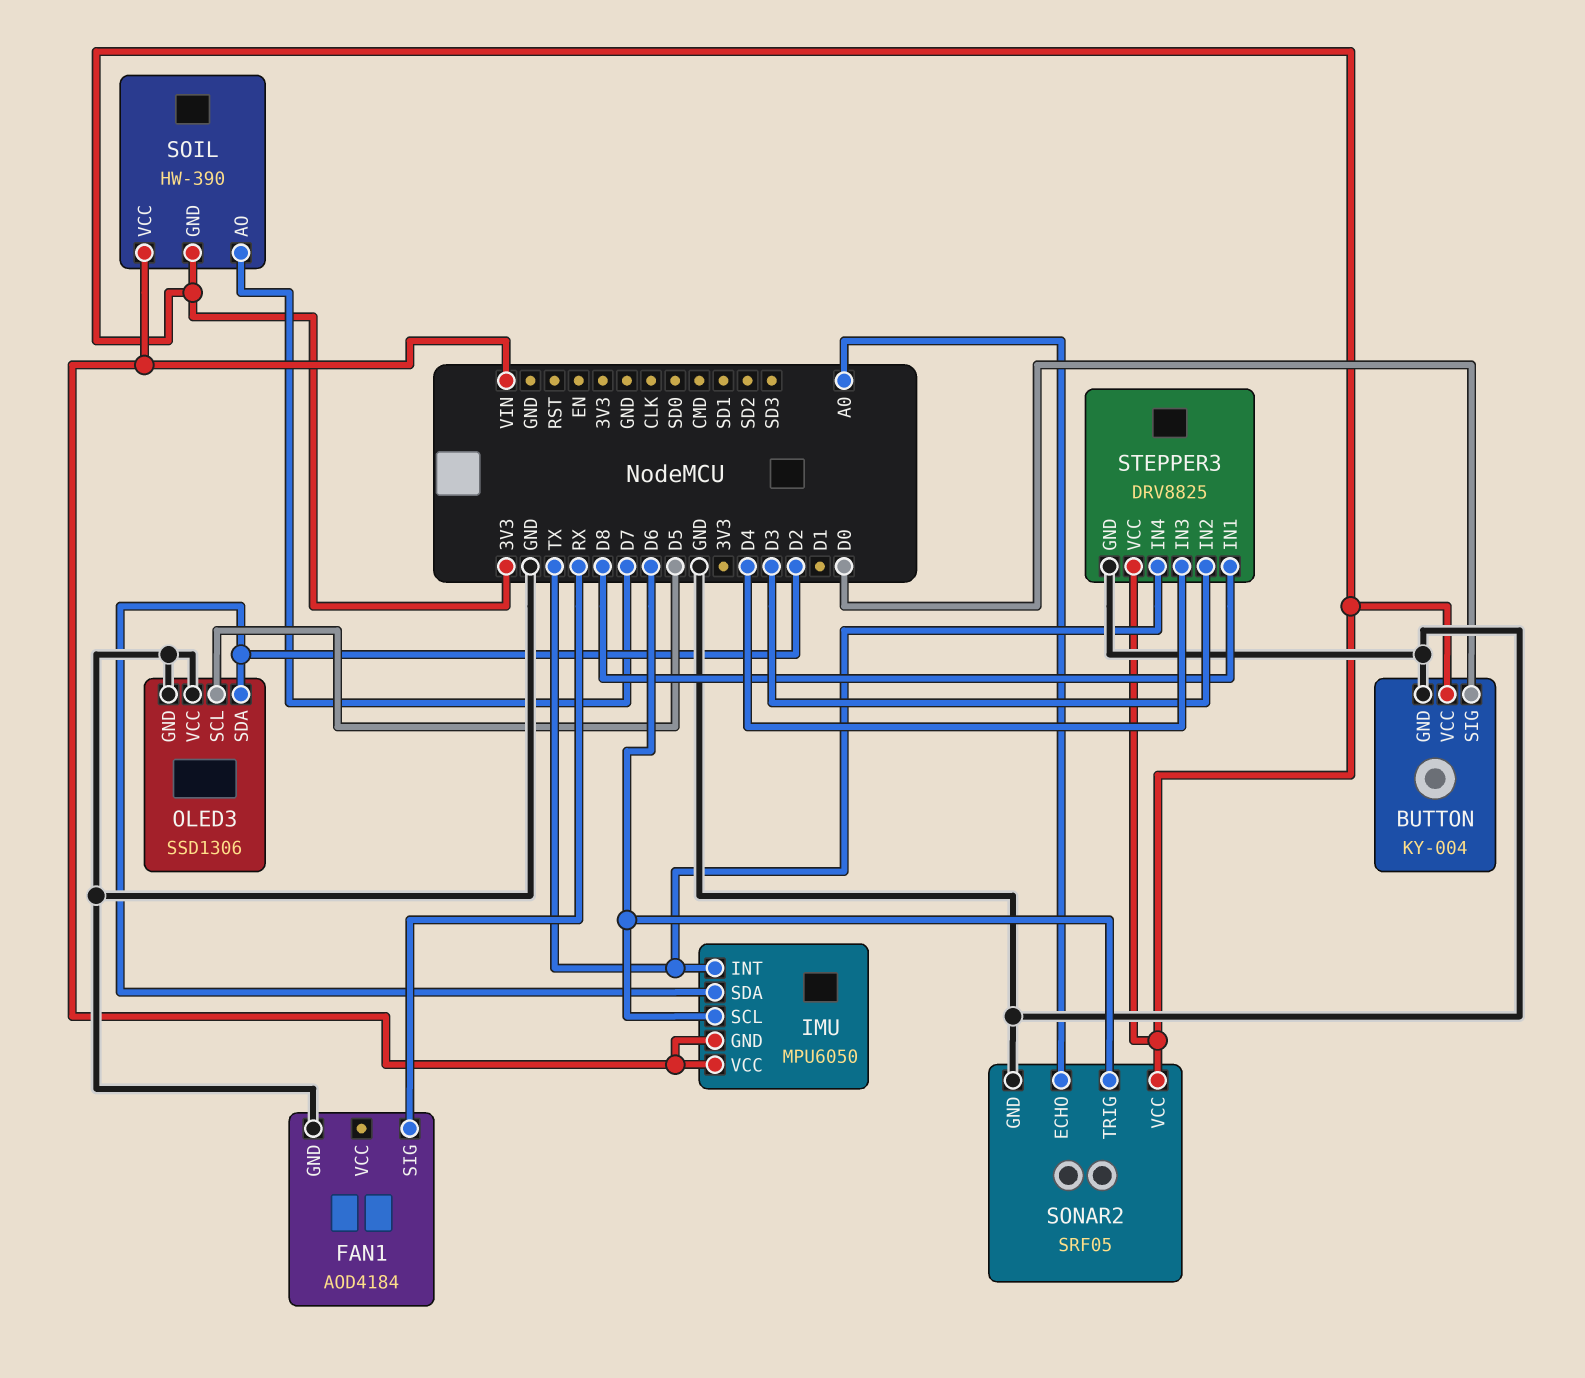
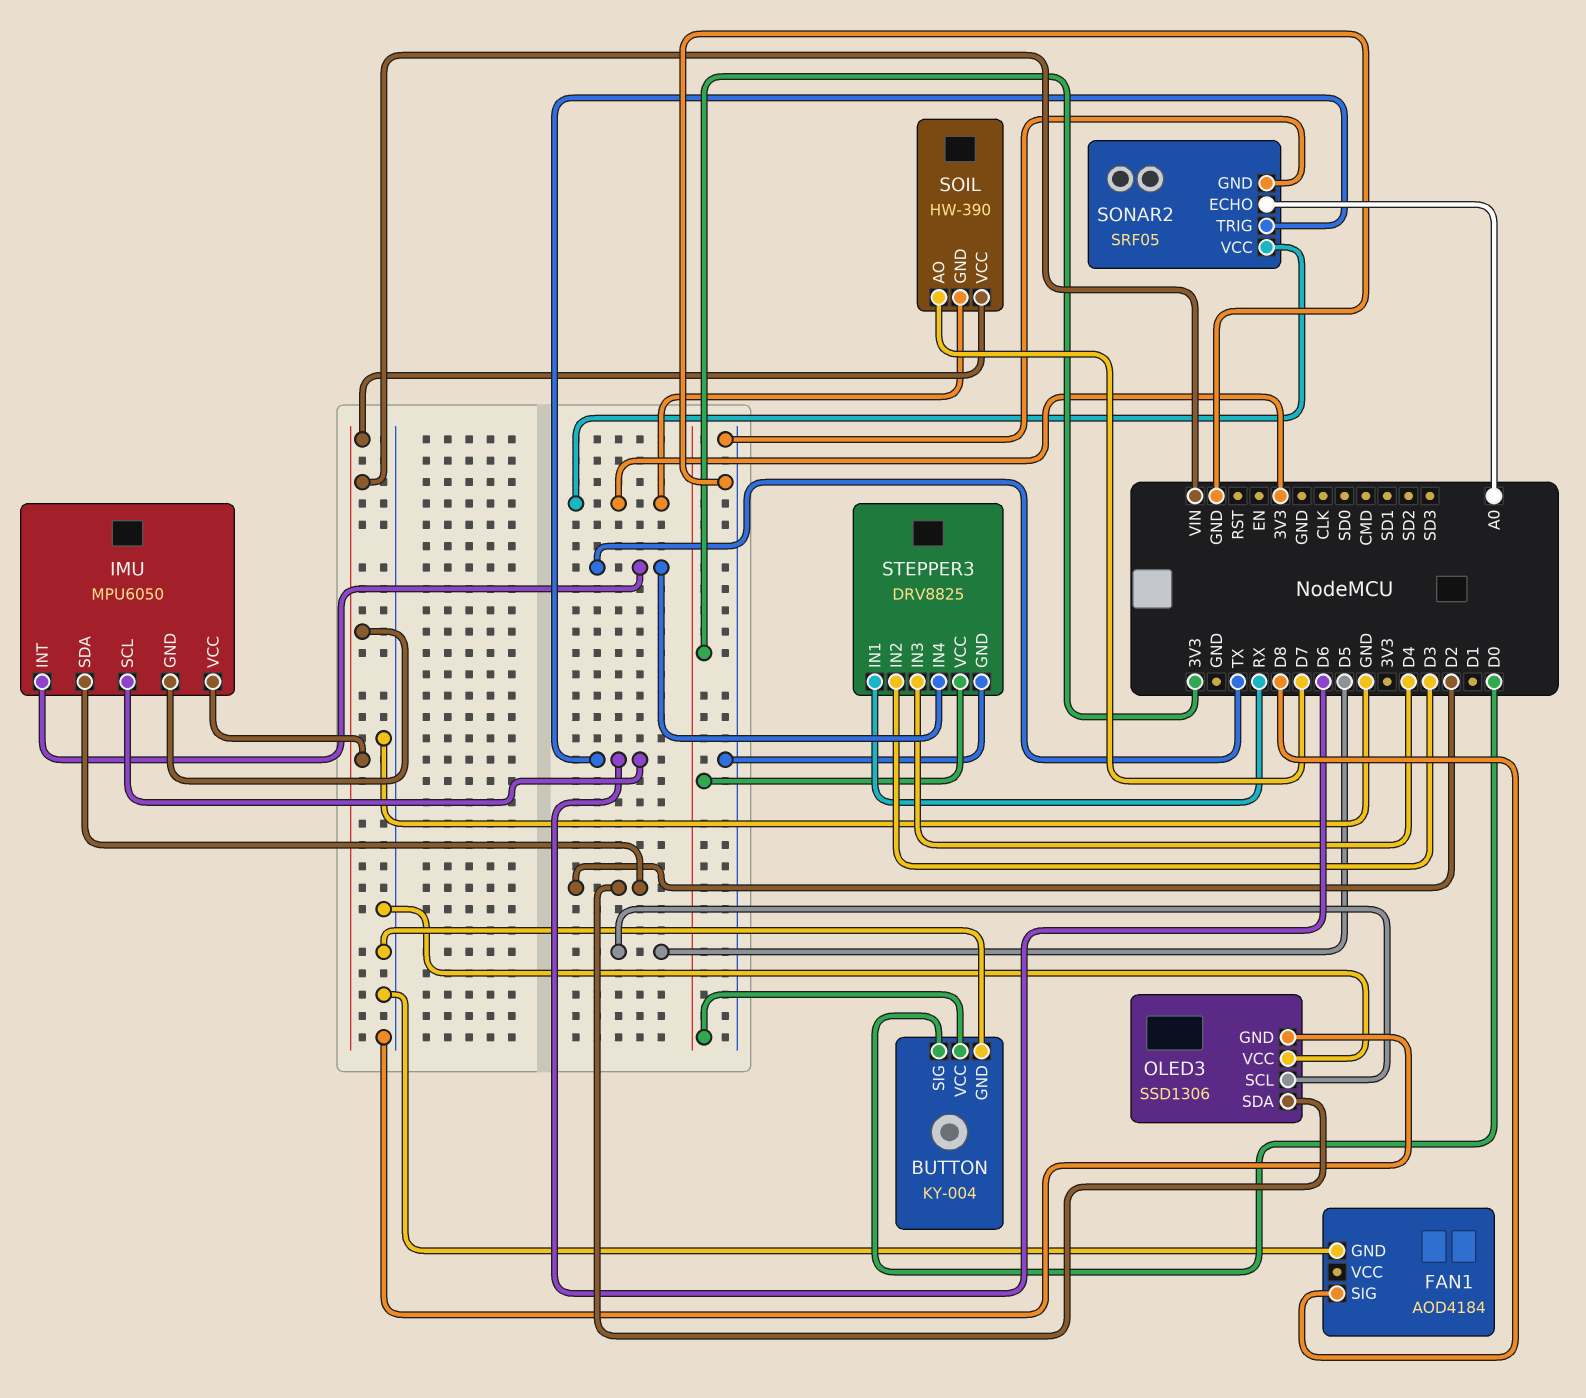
FAN1 pin SIG: RX -> D8
STEPPER3 pin IN1: D8 -> RX

